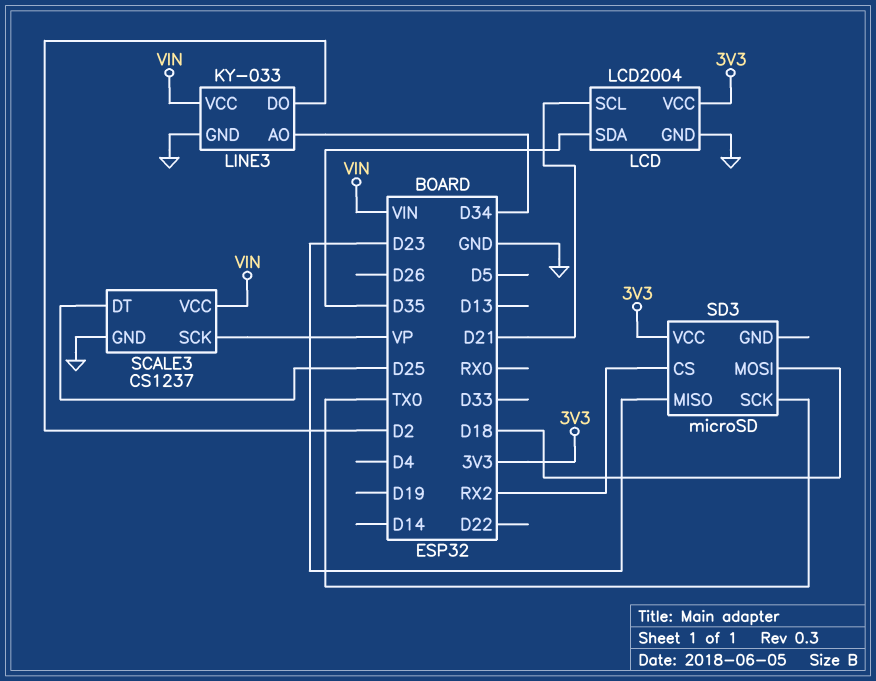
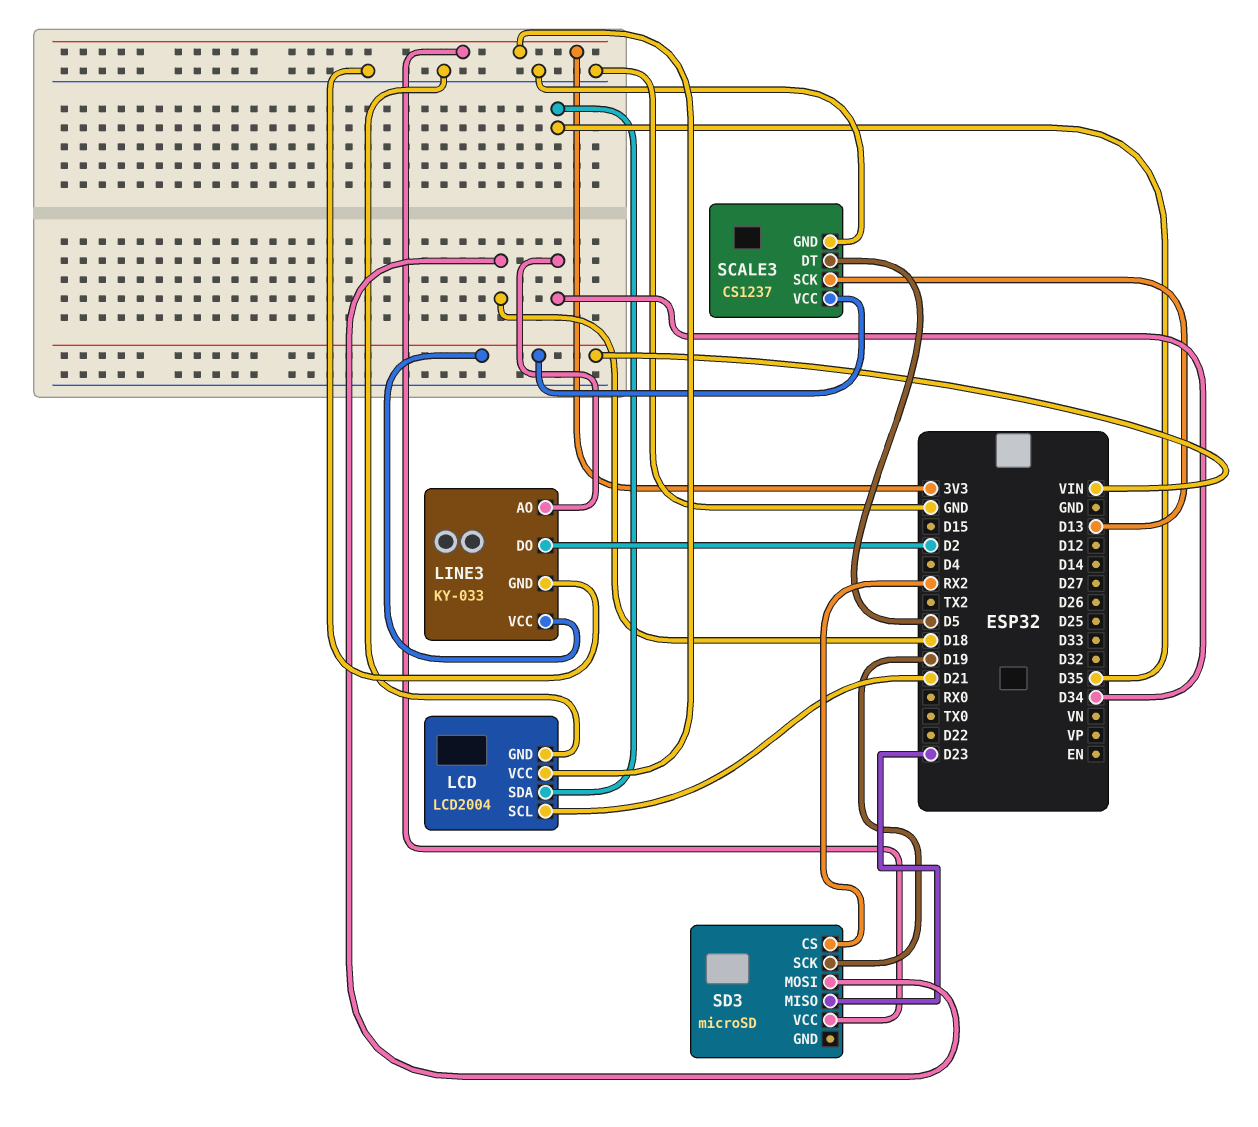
SCALE3 pin DT: D25 -> D5
SCALE3 pin SCK: VP -> D13
SD3 pin SCK: TX0 -> D19

